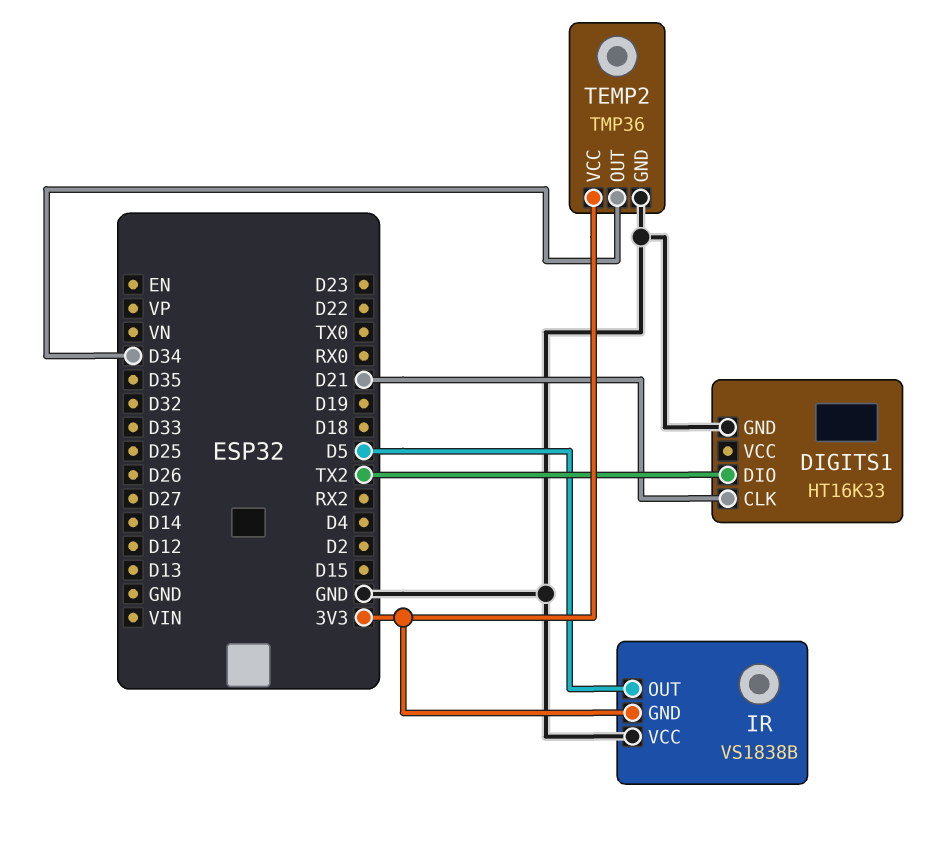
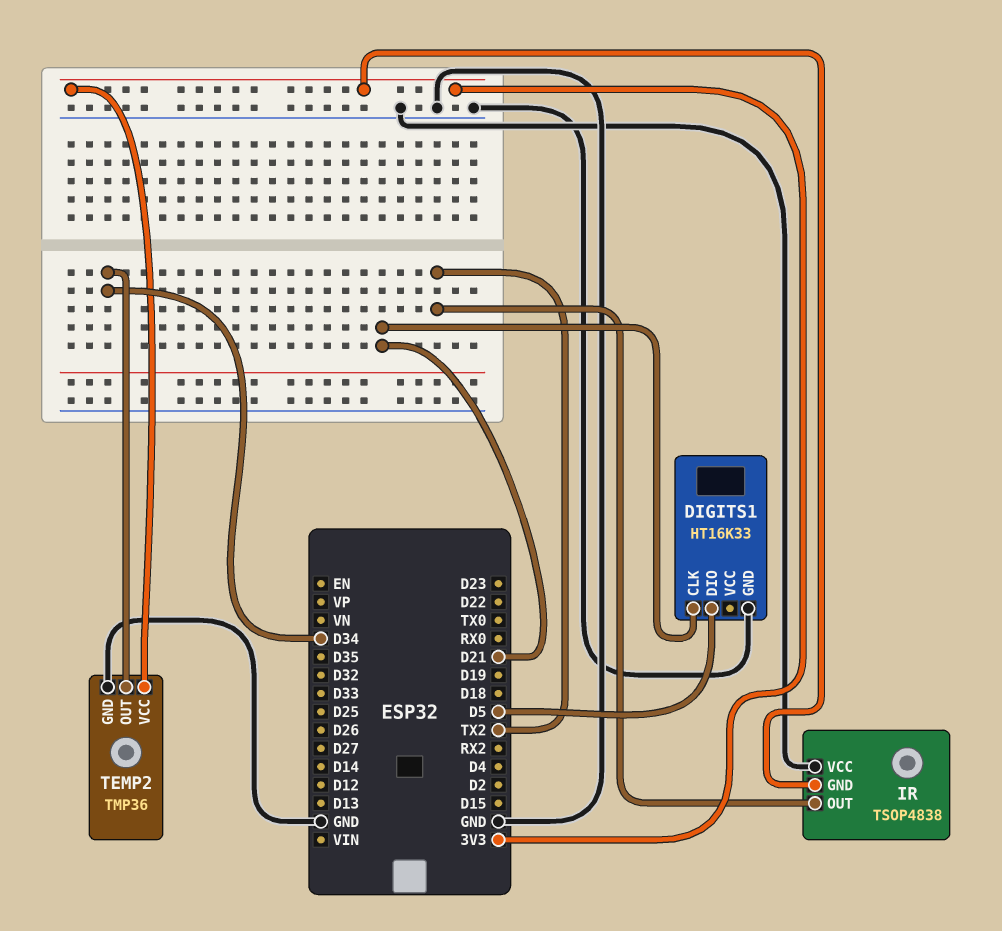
DIGITS1 pin DIO: TX2 -> D5
IR: VS1838B -> TSOP4838
IR pin OUT: D5 -> TX2

